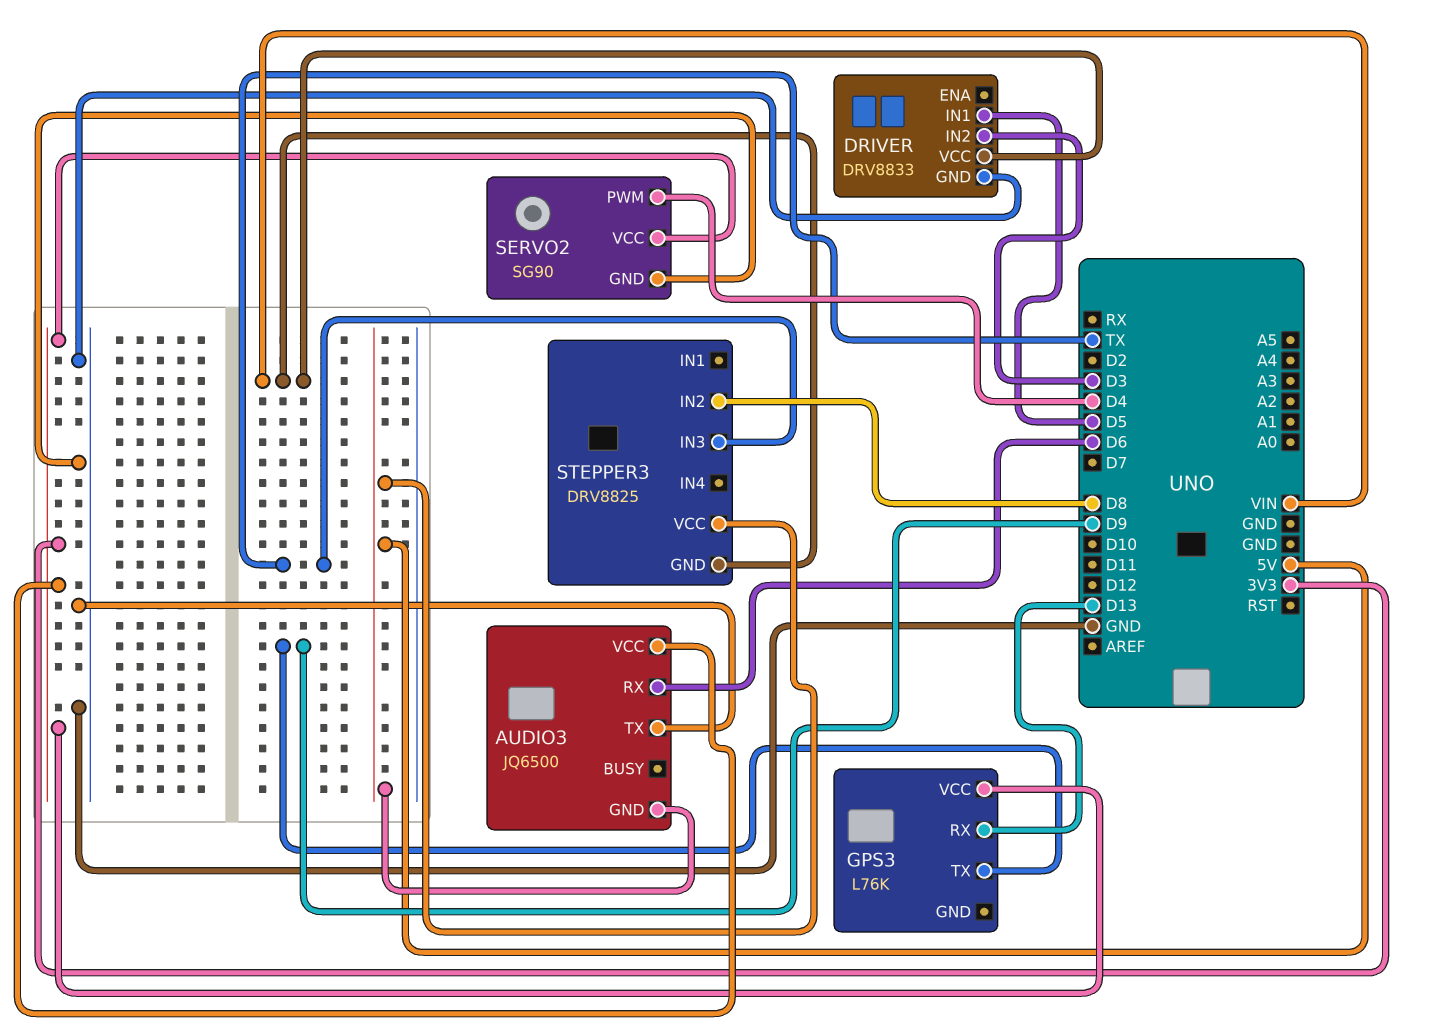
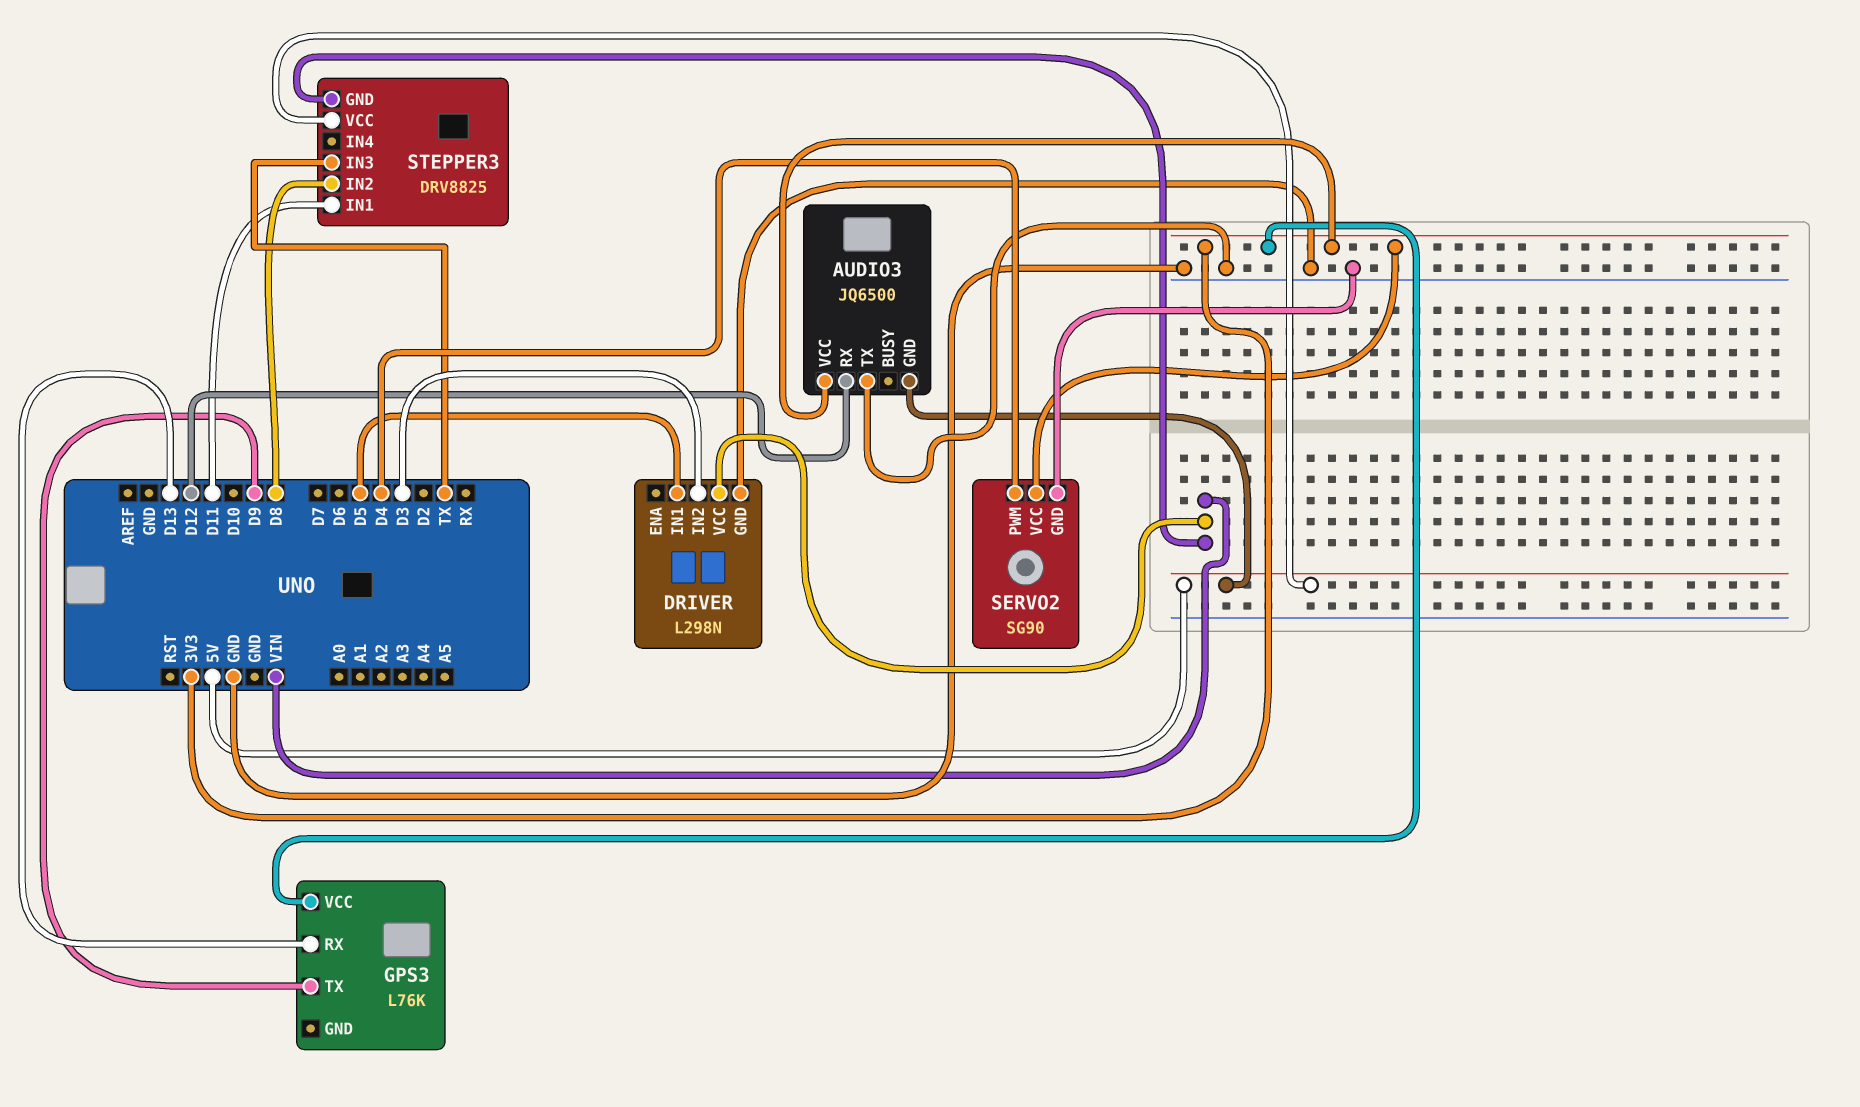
AUDIO3 pin RX: D6 -> D12
DRIVER: DRV8833 -> L298N
STEPPER3 pin IN1: none -> D11

